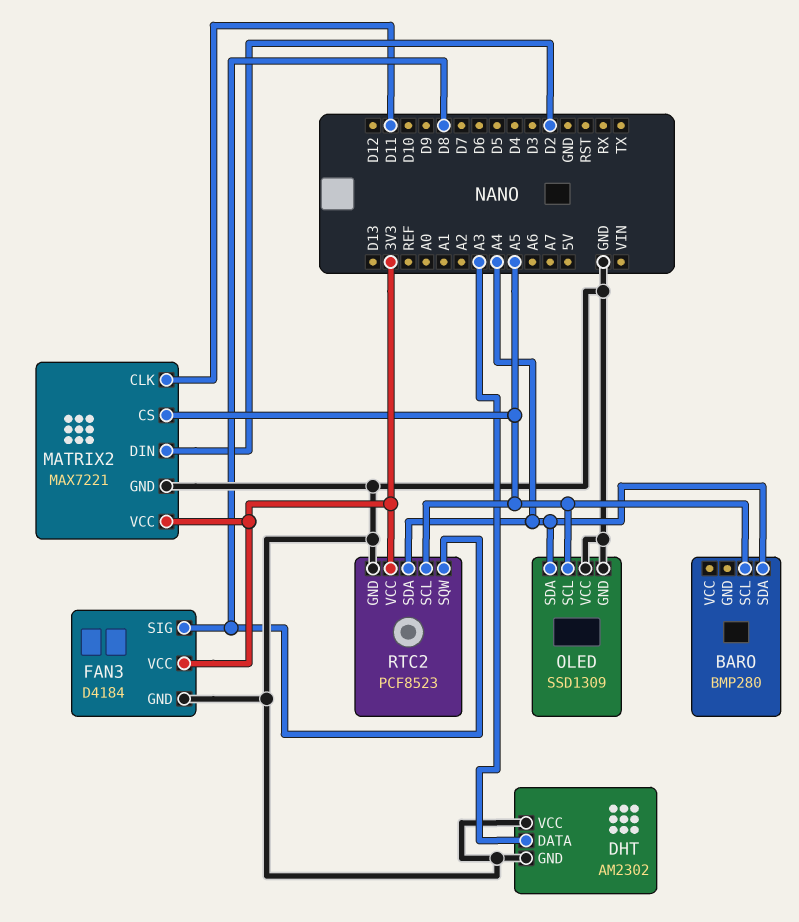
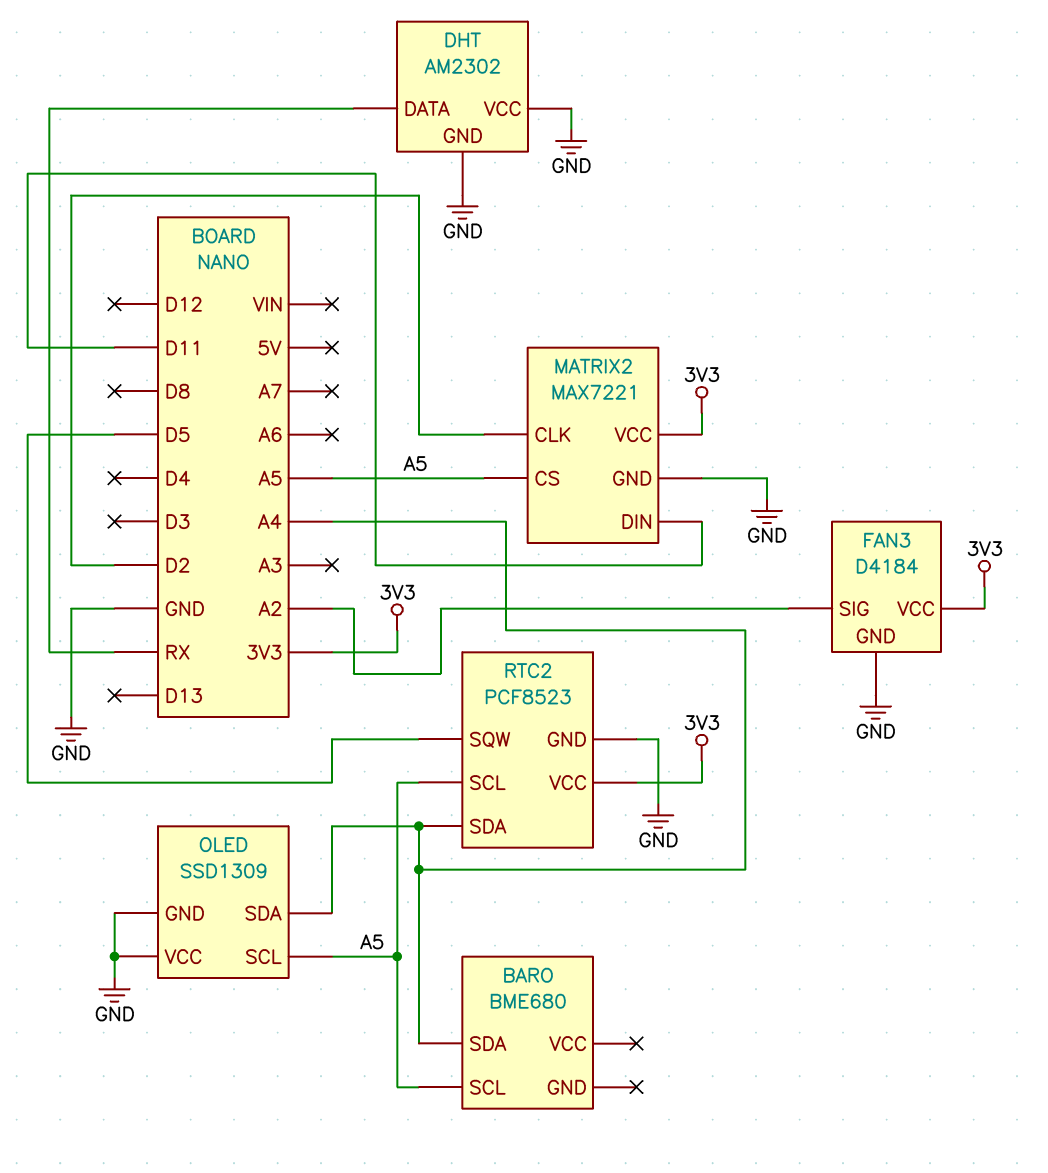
BARO: BMP280 -> BME680
DHT pin DATA: A3 -> RX
FAN3 pin SIG: D8 -> A2
MATRIX2 pin CLK: D11 -> D2
MATRIX2 pin DIN: D2 -> D11
RTC2 pin SQW: D8 -> D5

